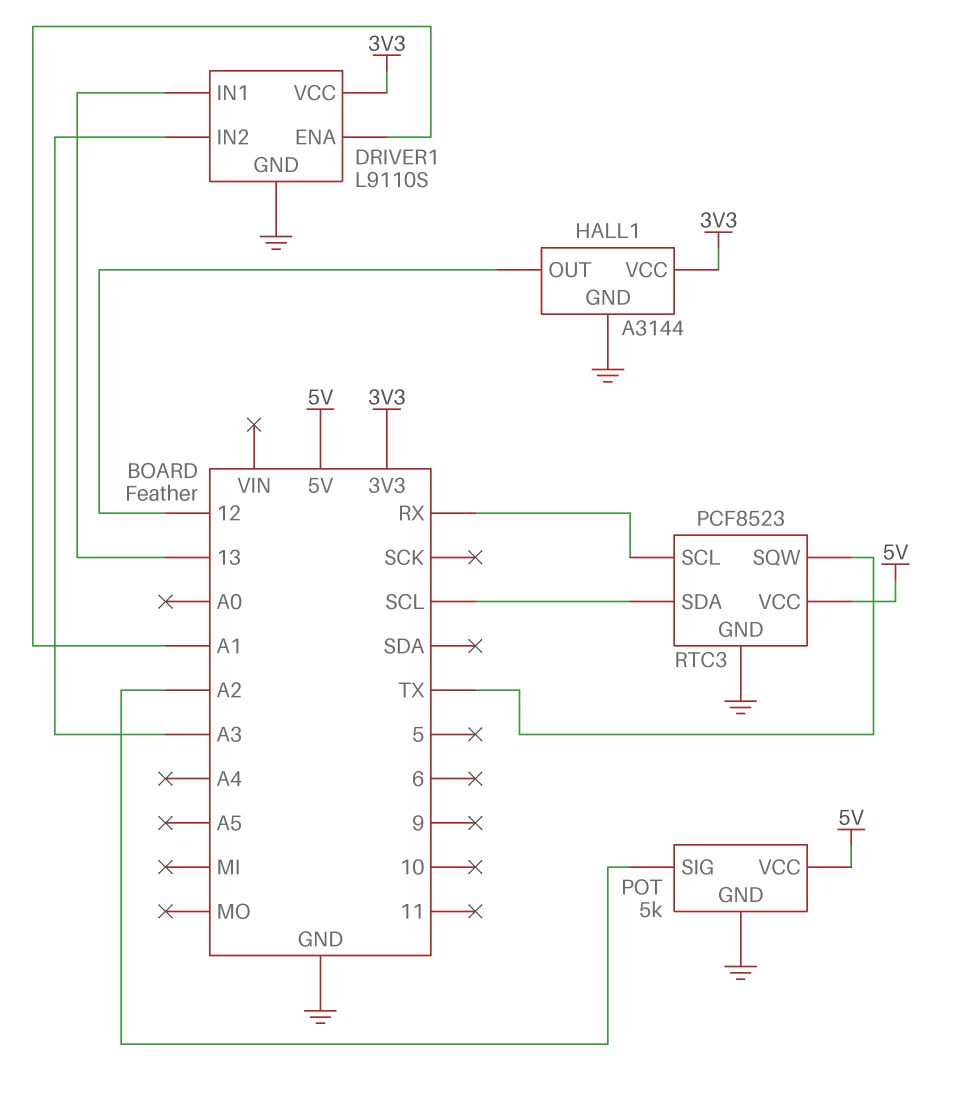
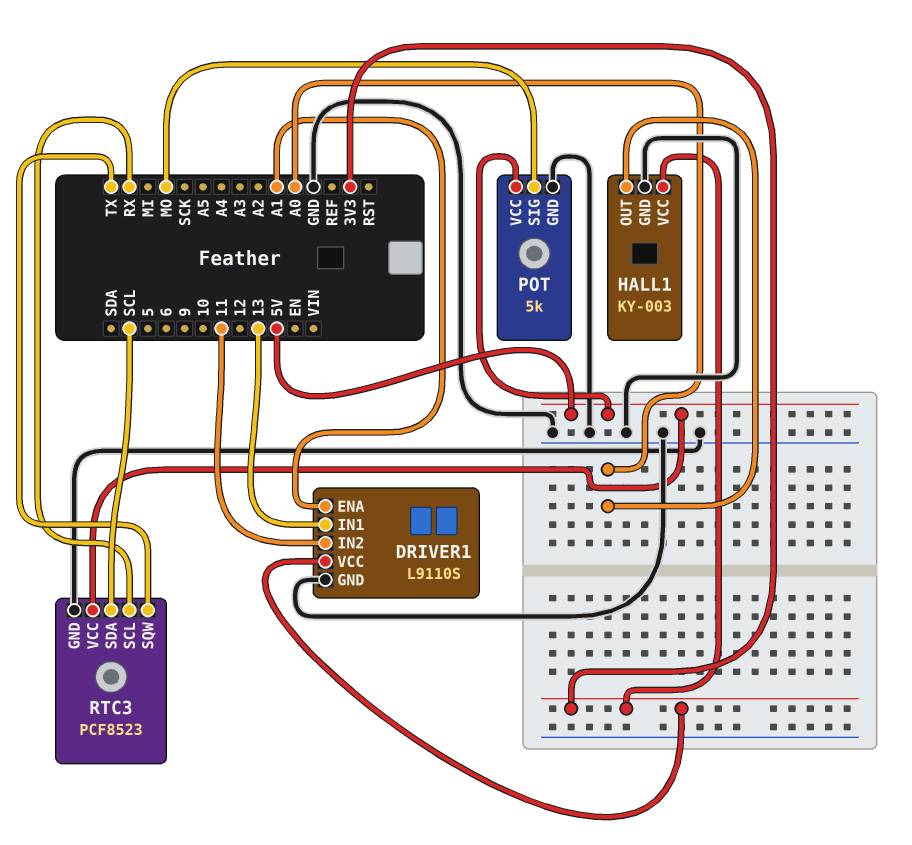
DRIVER1 pin IN2: A3 -> 11
HALL1: A3144 -> KY-003
HALL1 pin OUT: 12 -> A0
POT pin SIG: A2 -> MO

